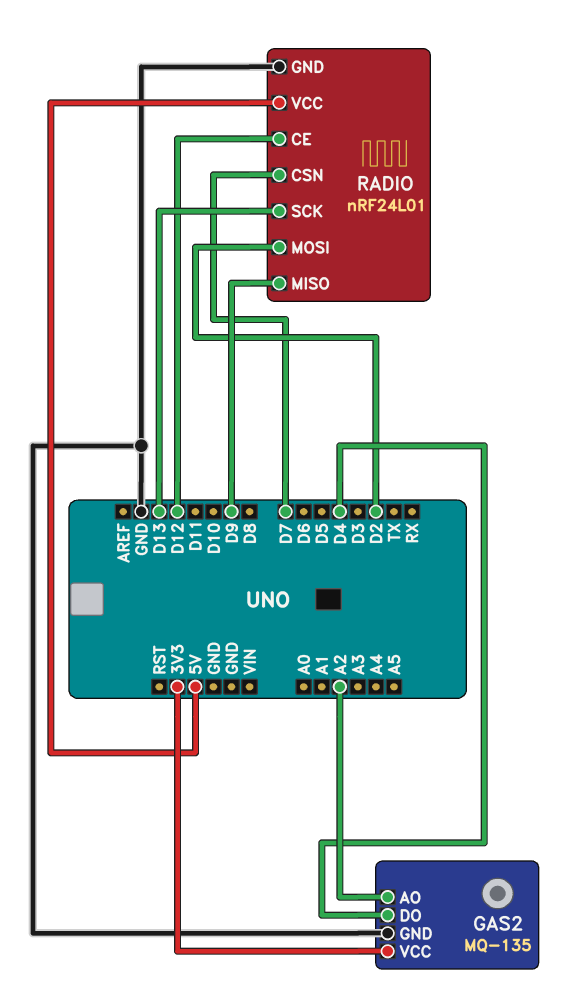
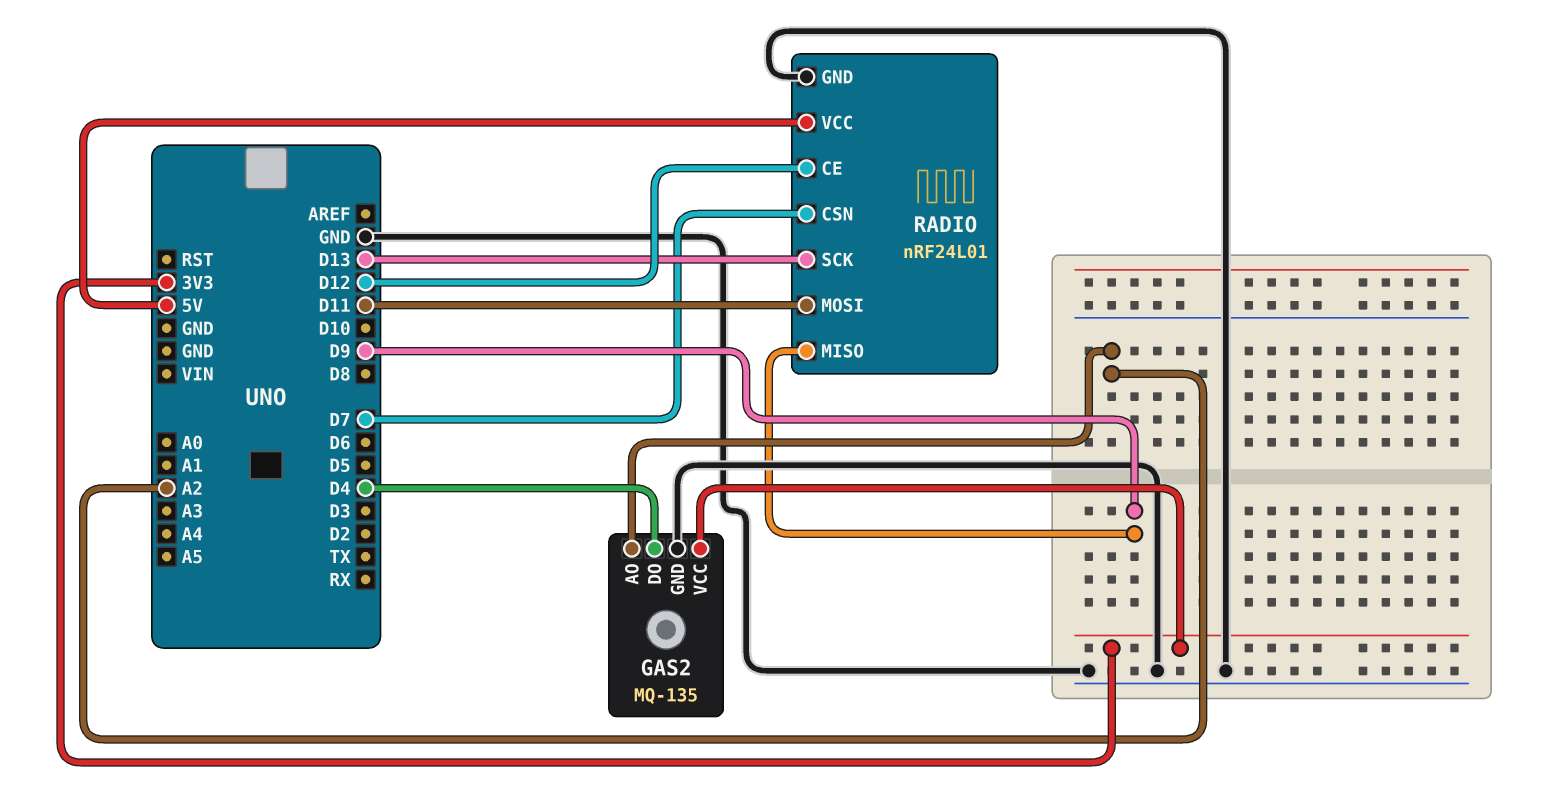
RADIO pin MOSI: D2 -> D11

